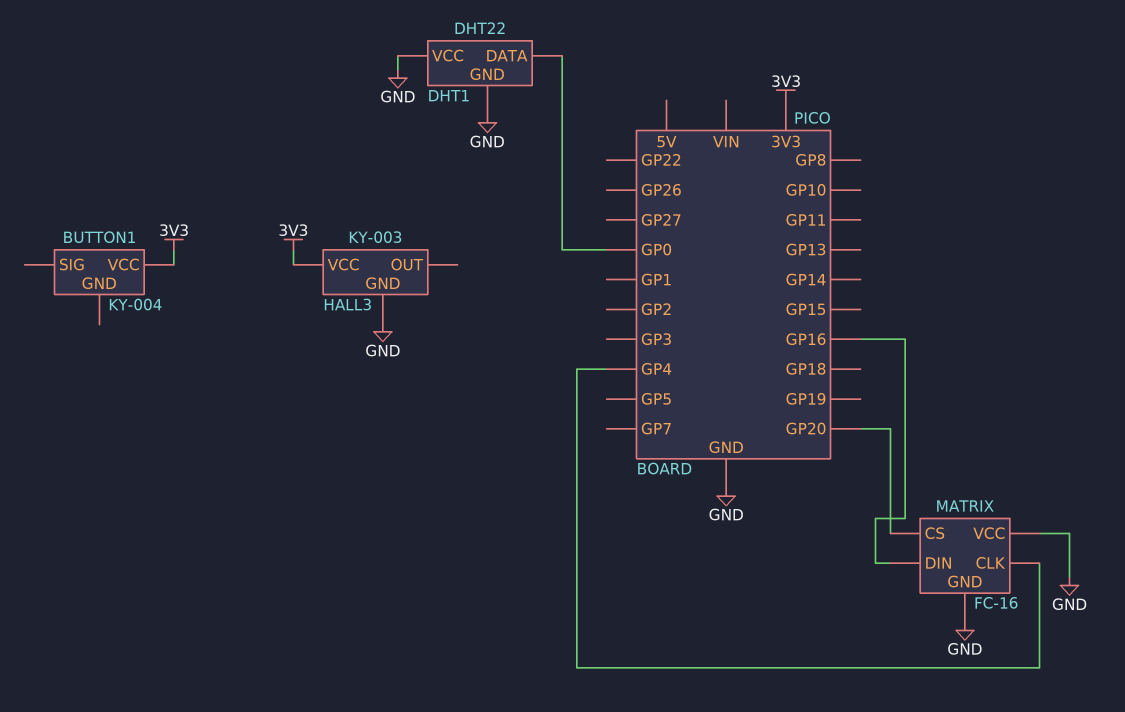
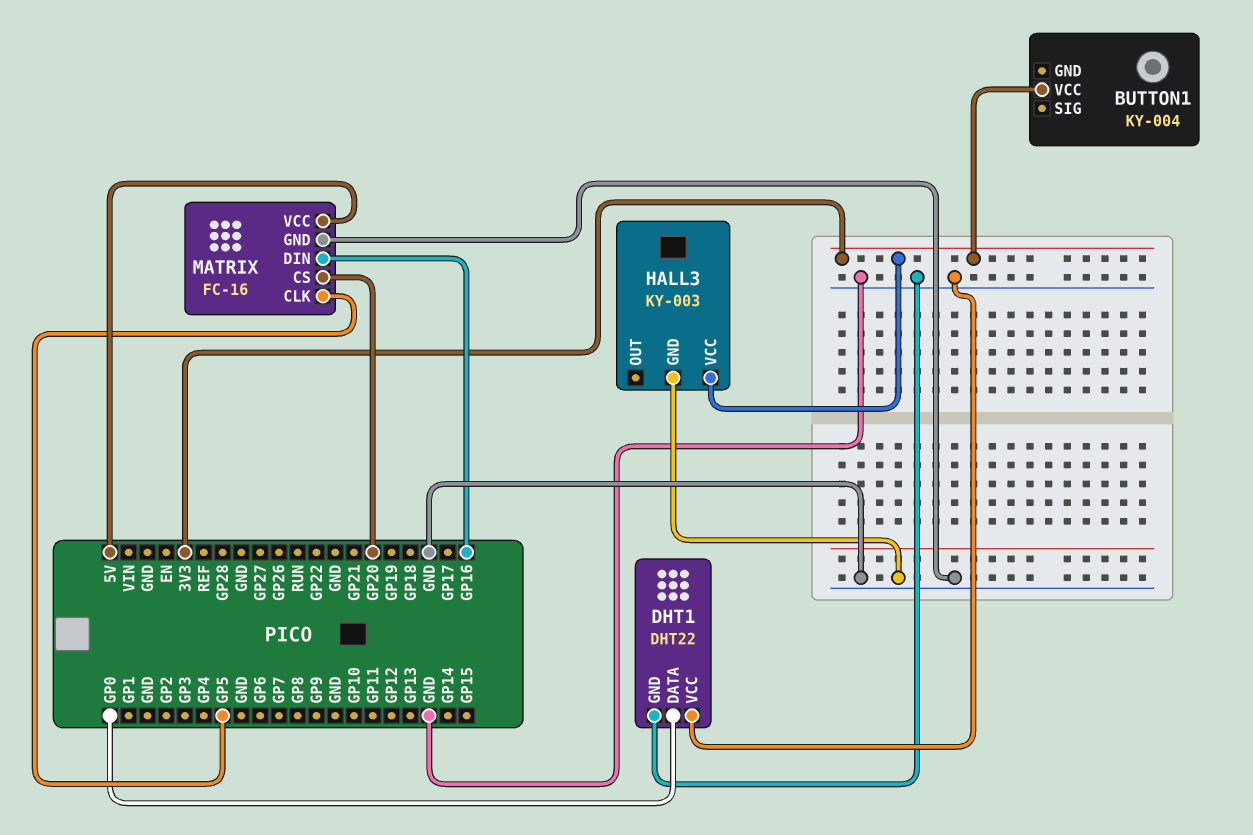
MATRIX pin CLK: GP4 -> GP5
MATRIX pin VCC: GND -> 5V

